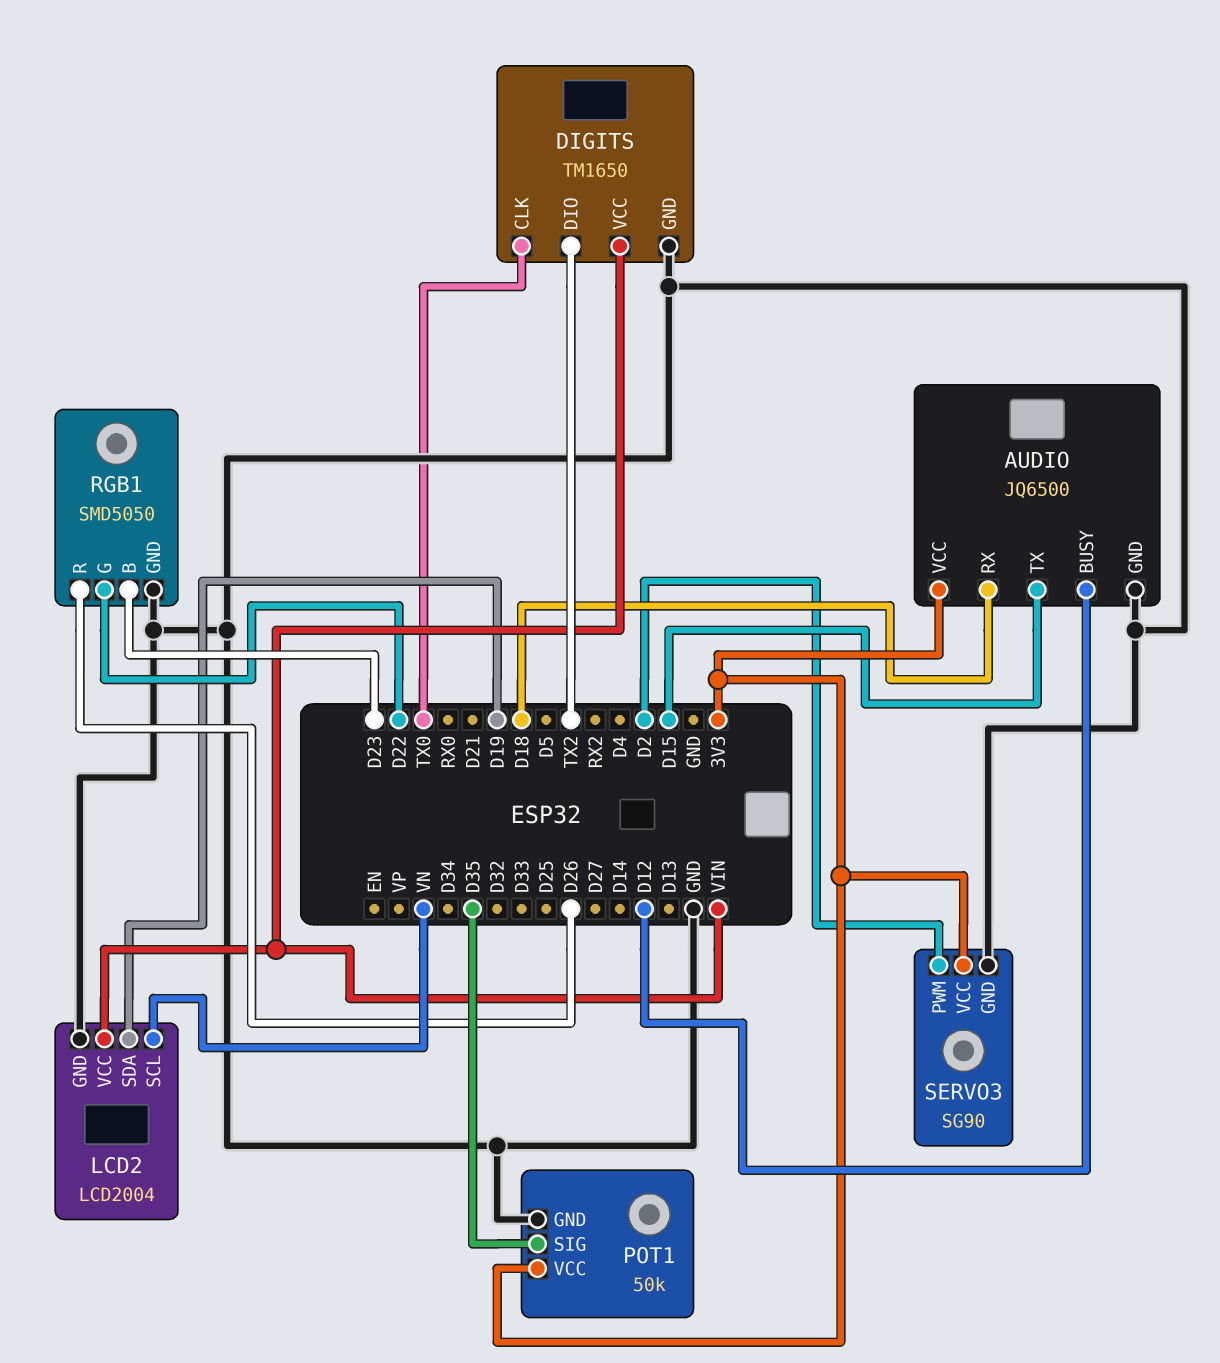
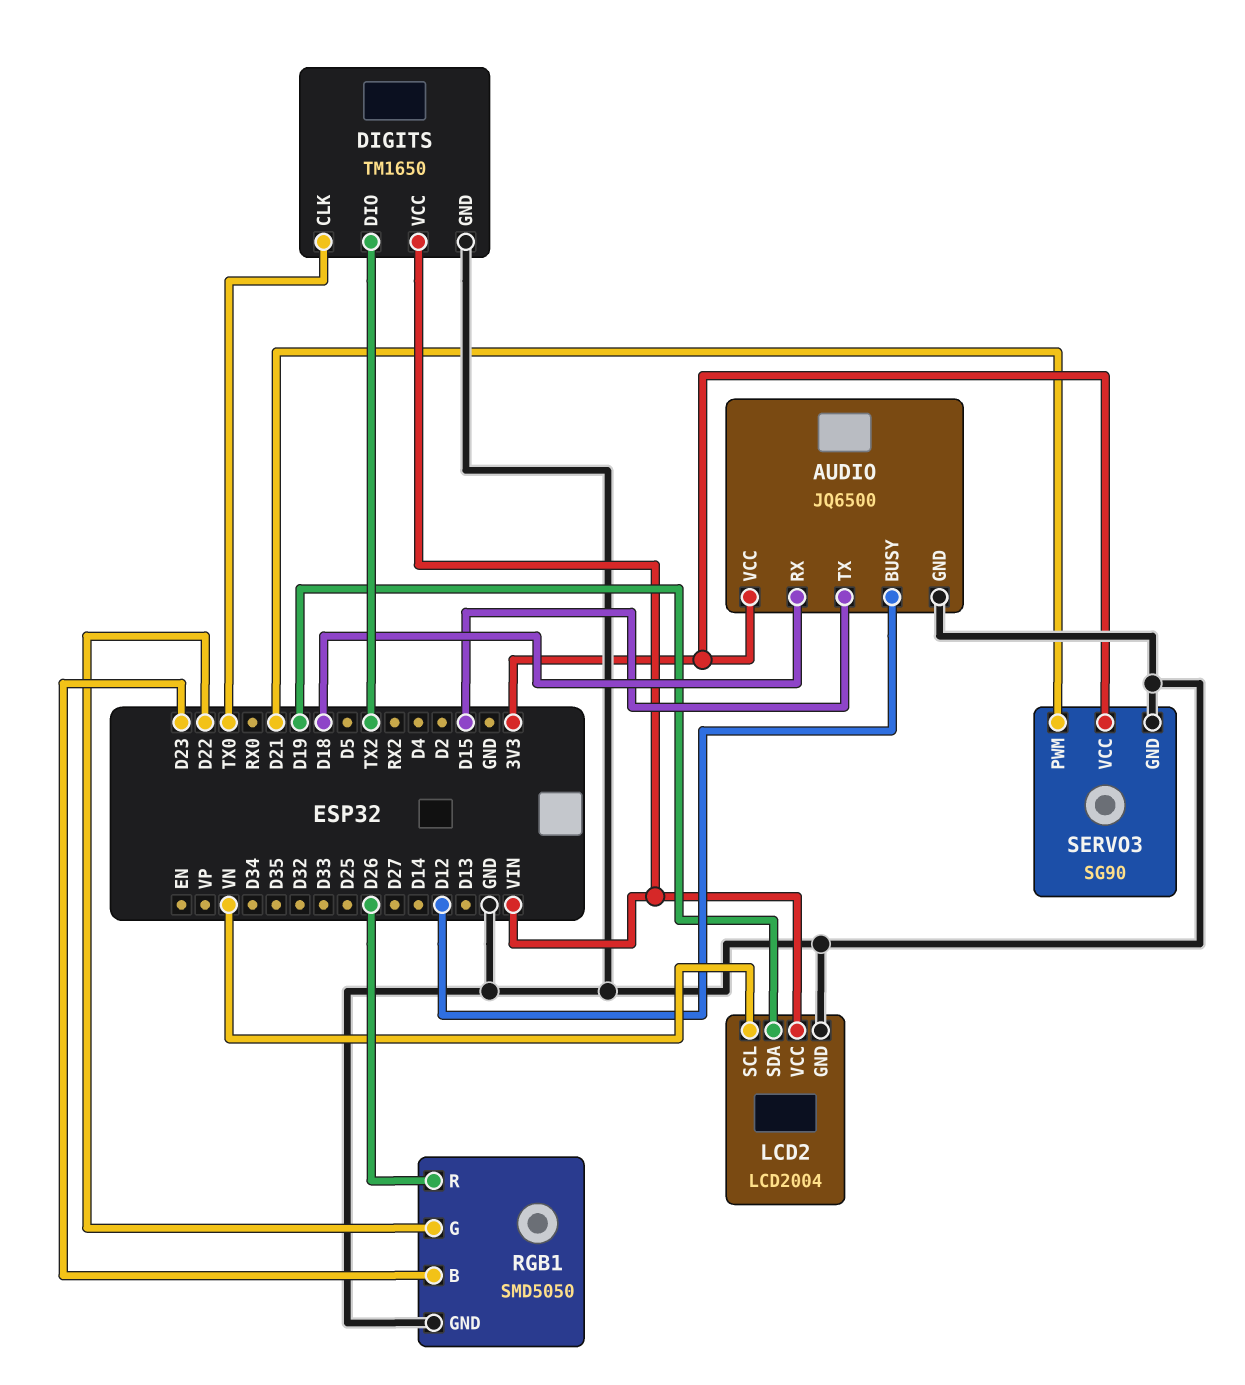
POT1: 50k -> none
POT1 pin GND: GND -> none
POT1 pin SIG: D35 -> none
POT1 pin VCC: 3V3 -> none
SERVO3 pin PWM: D2 -> D21

